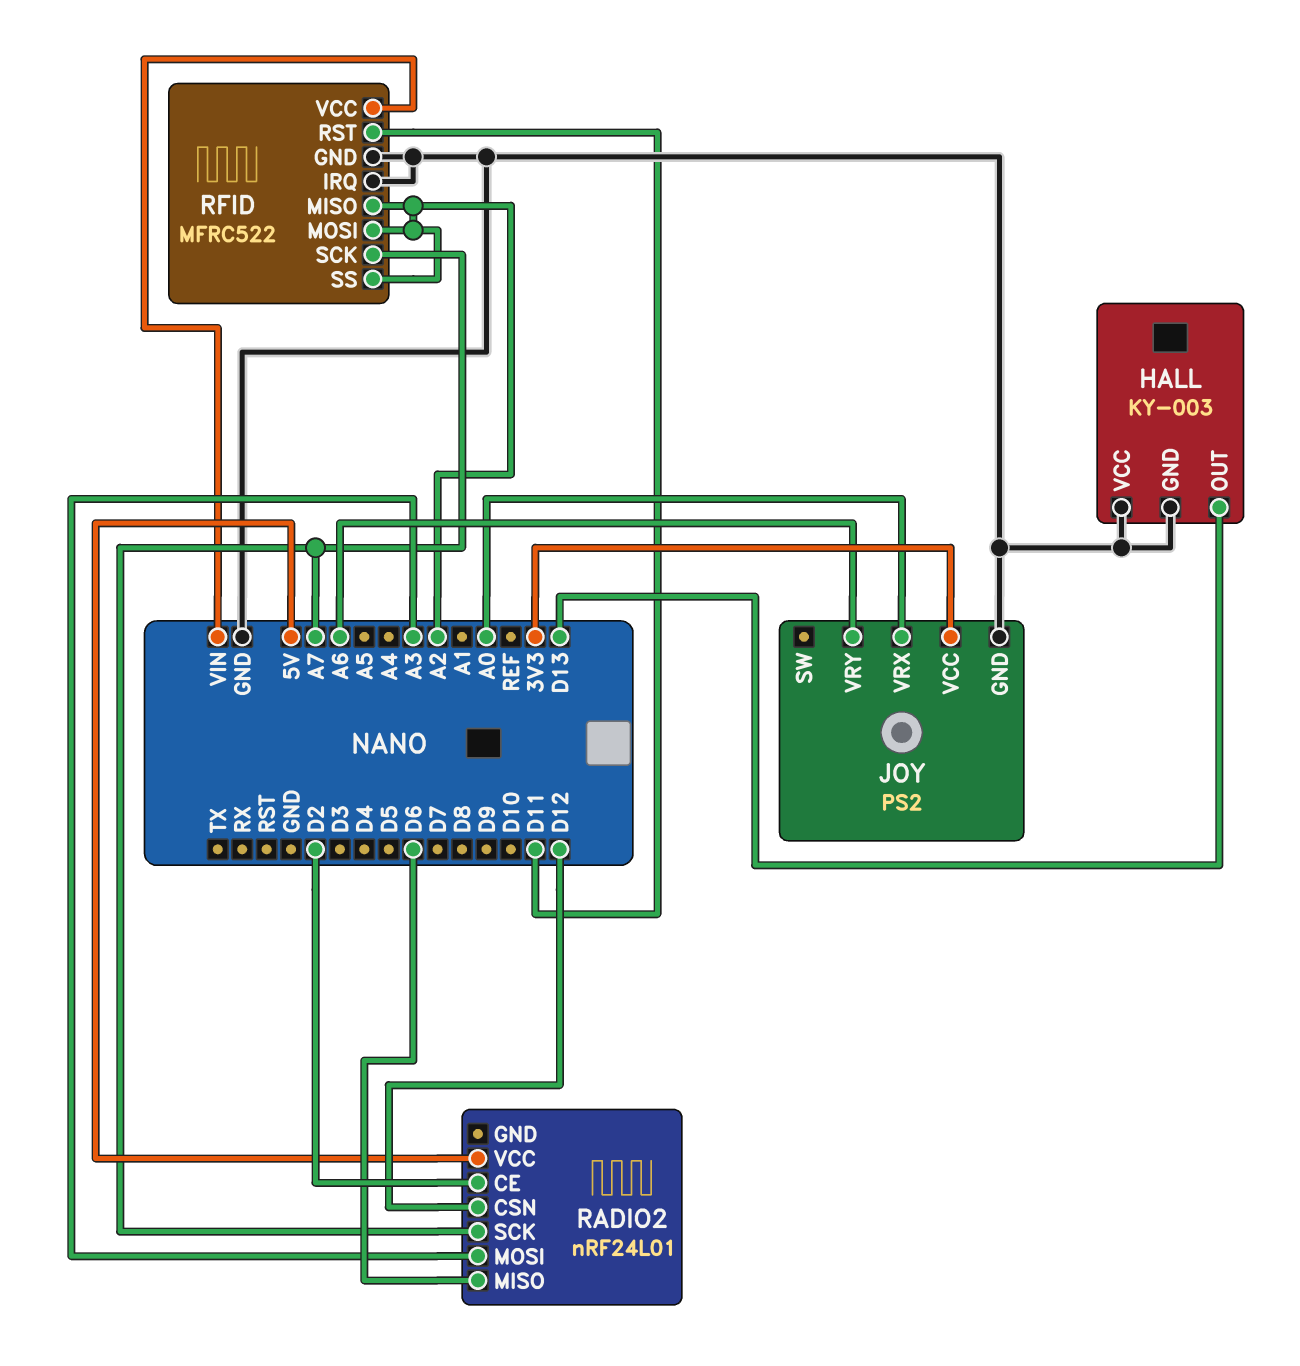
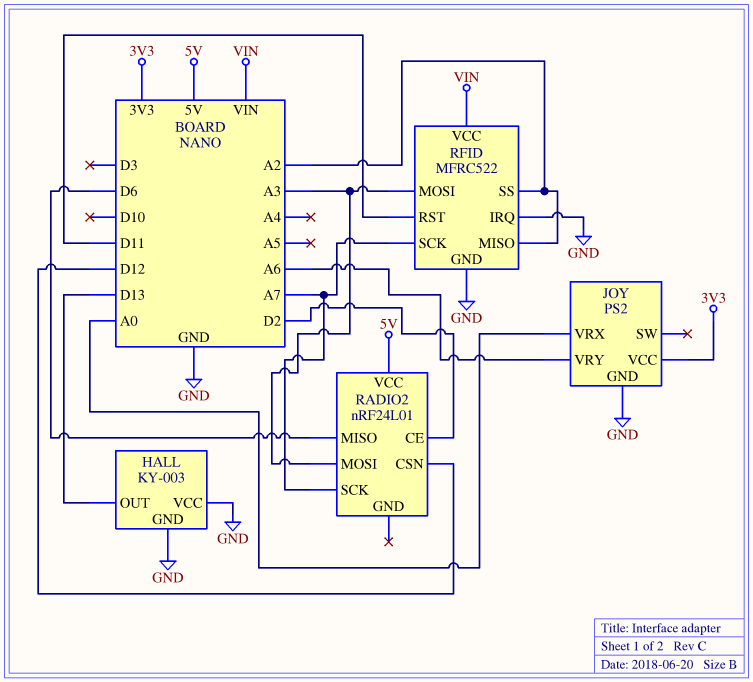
RFID pin MOSI: A2 -> A3

